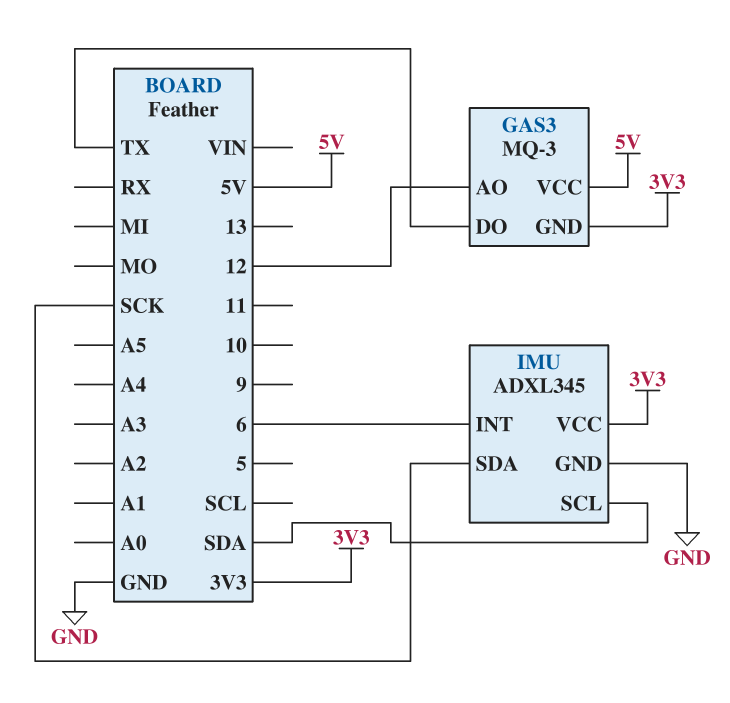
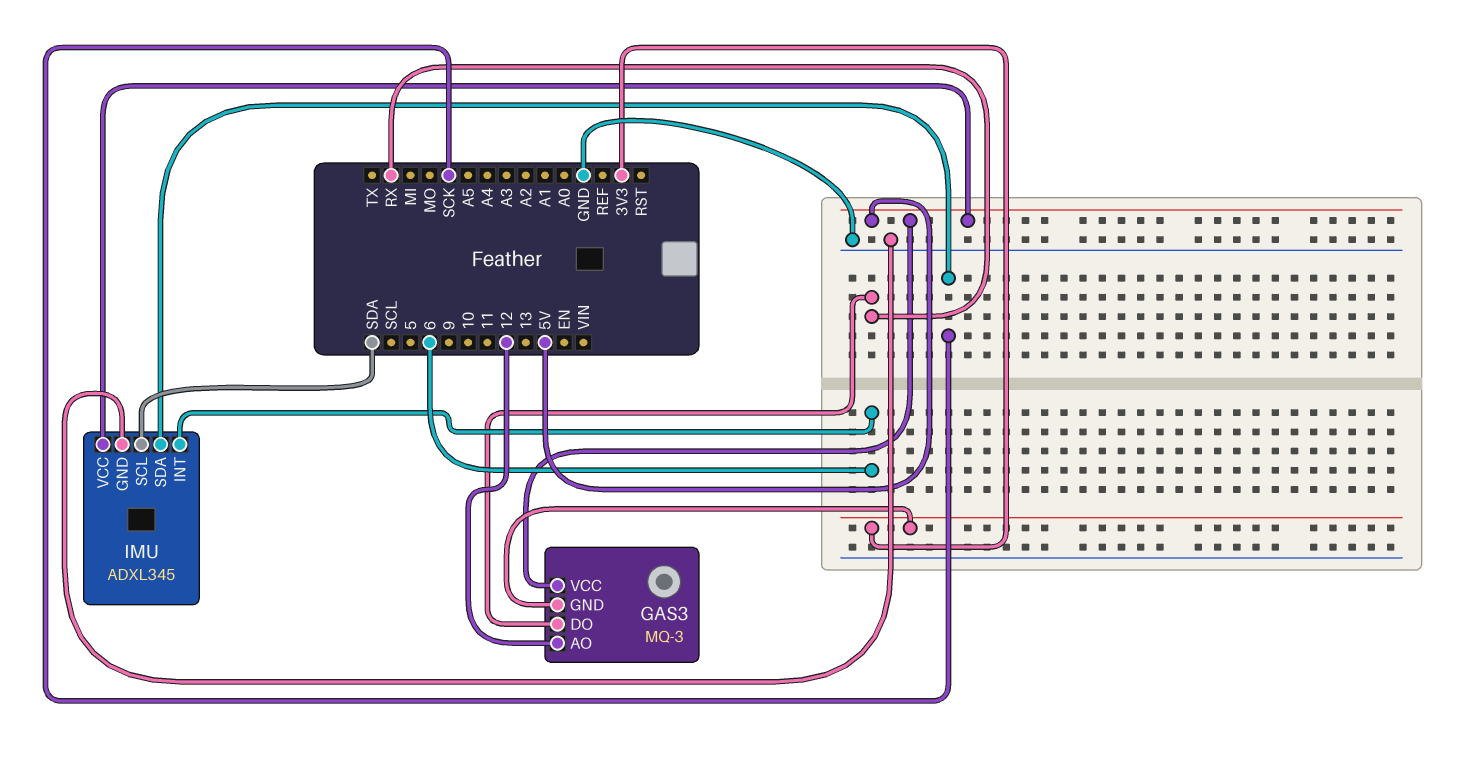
GAS3 pin DO: TX -> RX
IMU pin VCC: 3V3 -> 5V

